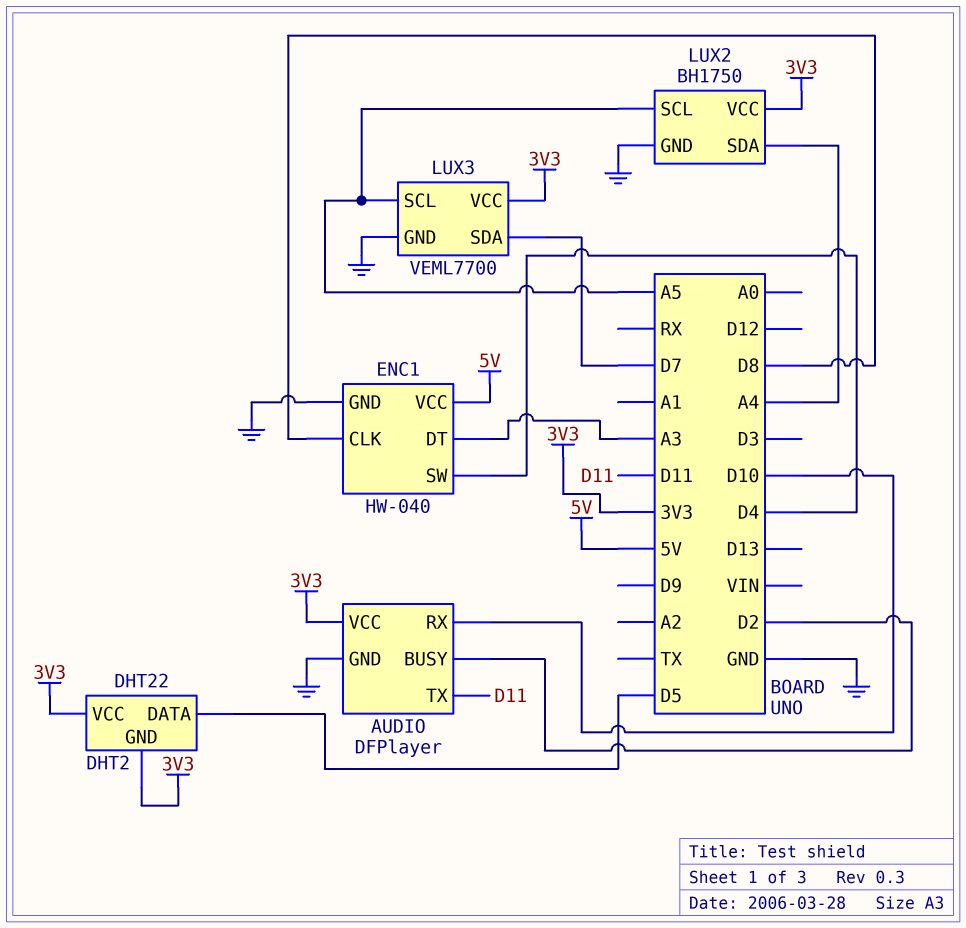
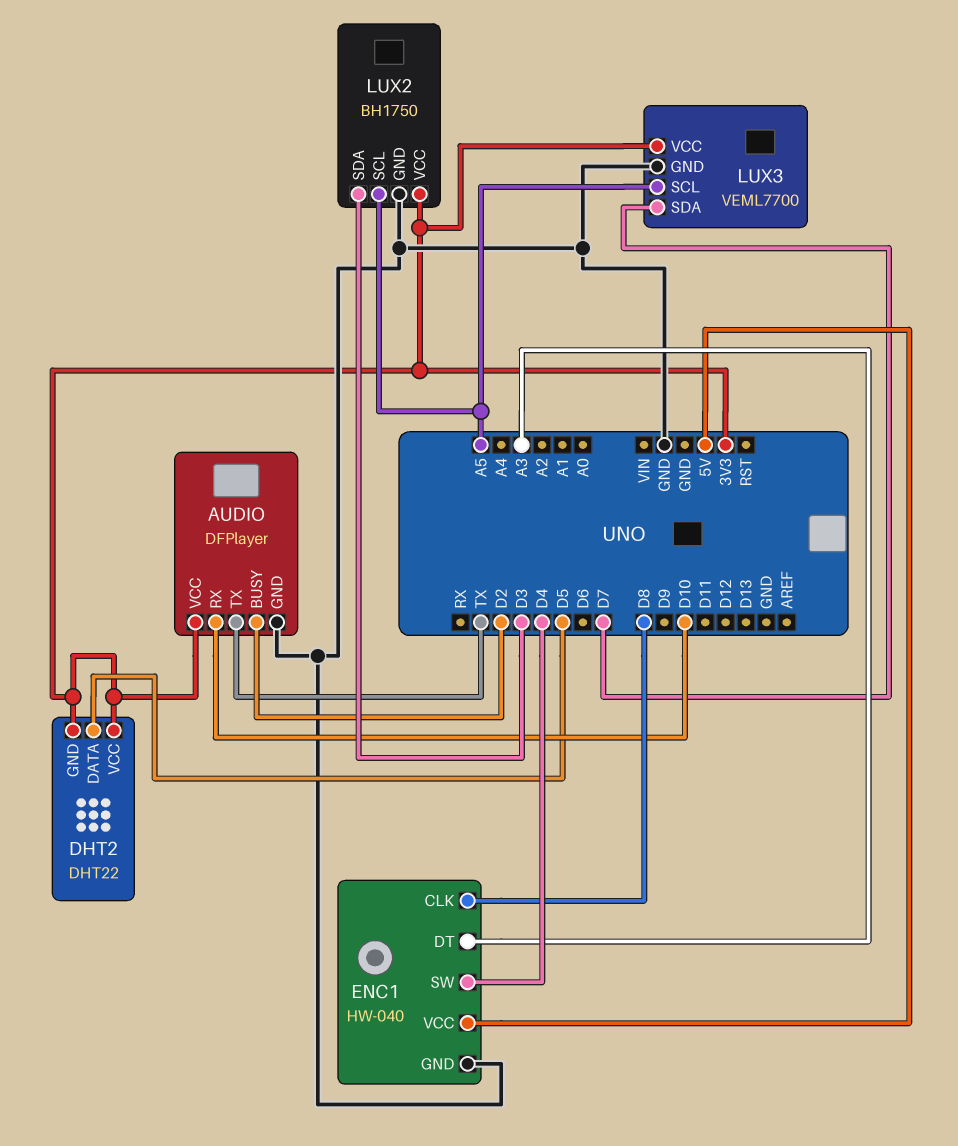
AUDIO pin TX: D11 -> TX
LUX2 pin SDA: A4 -> D3

